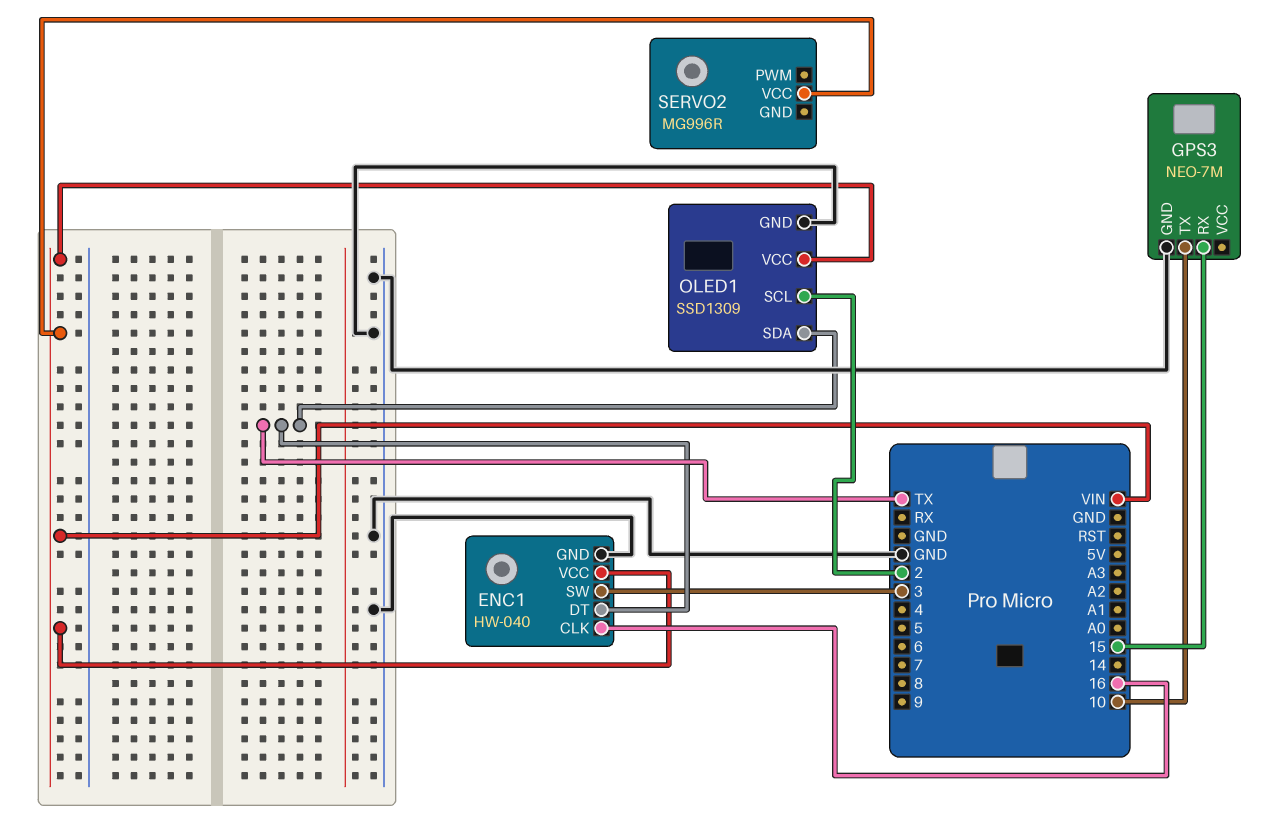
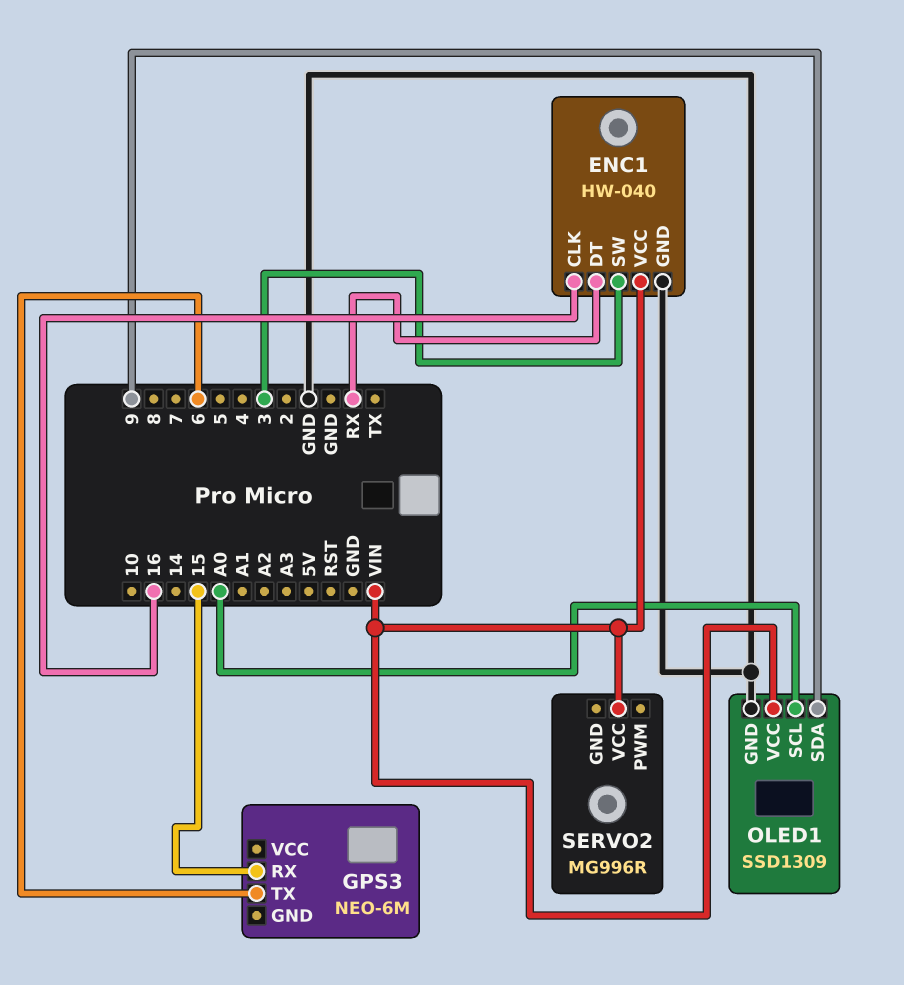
ENC1 pin DT: TX -> RX
GPS3: NEO-7M -> NEO-6M
GPS3 pin GND: GND -> none
GPS3 pin TX: 10 -> 6
OLED1 pin SCL: 2 -> A0
OLED1 pin SDA: TX -> 9

